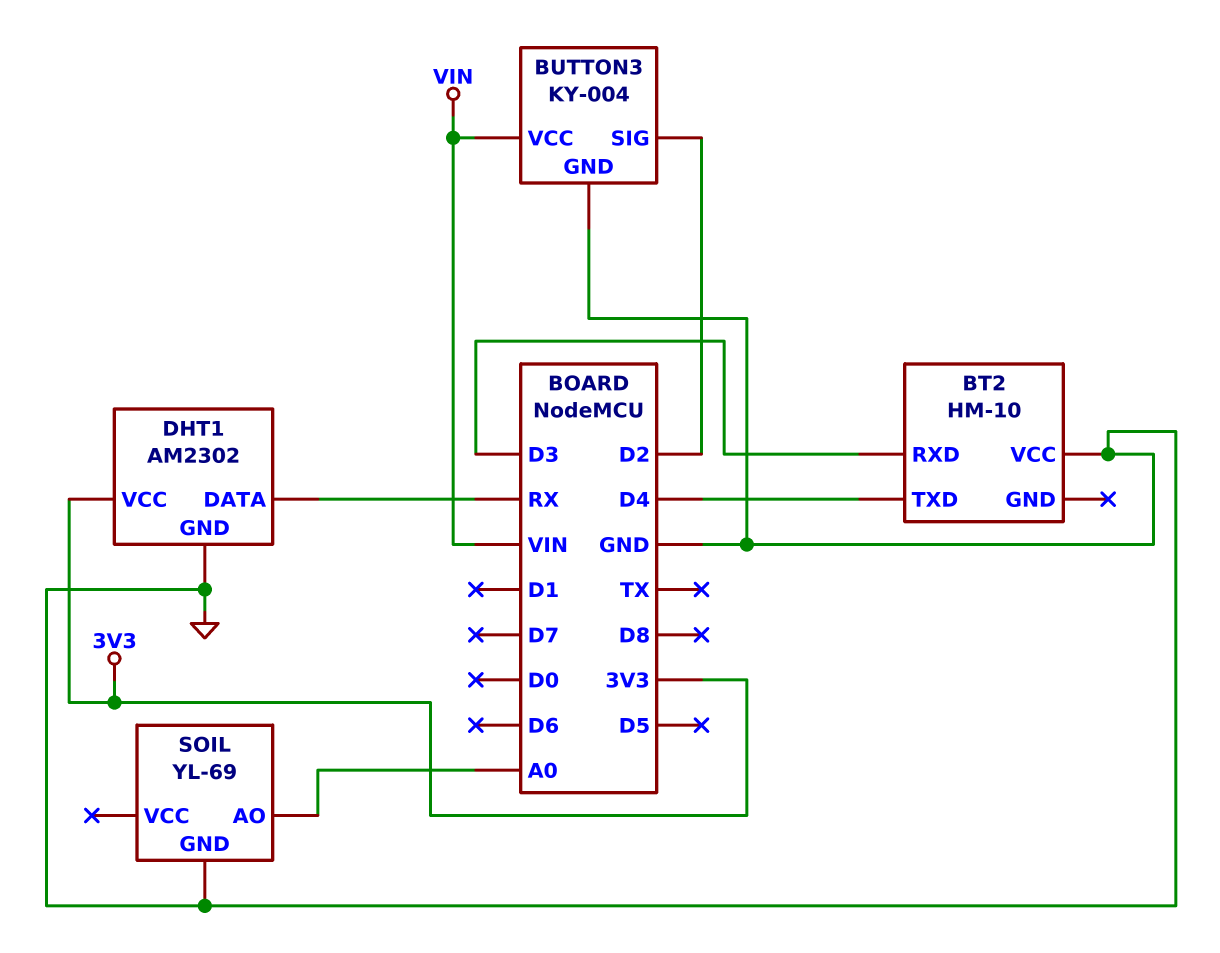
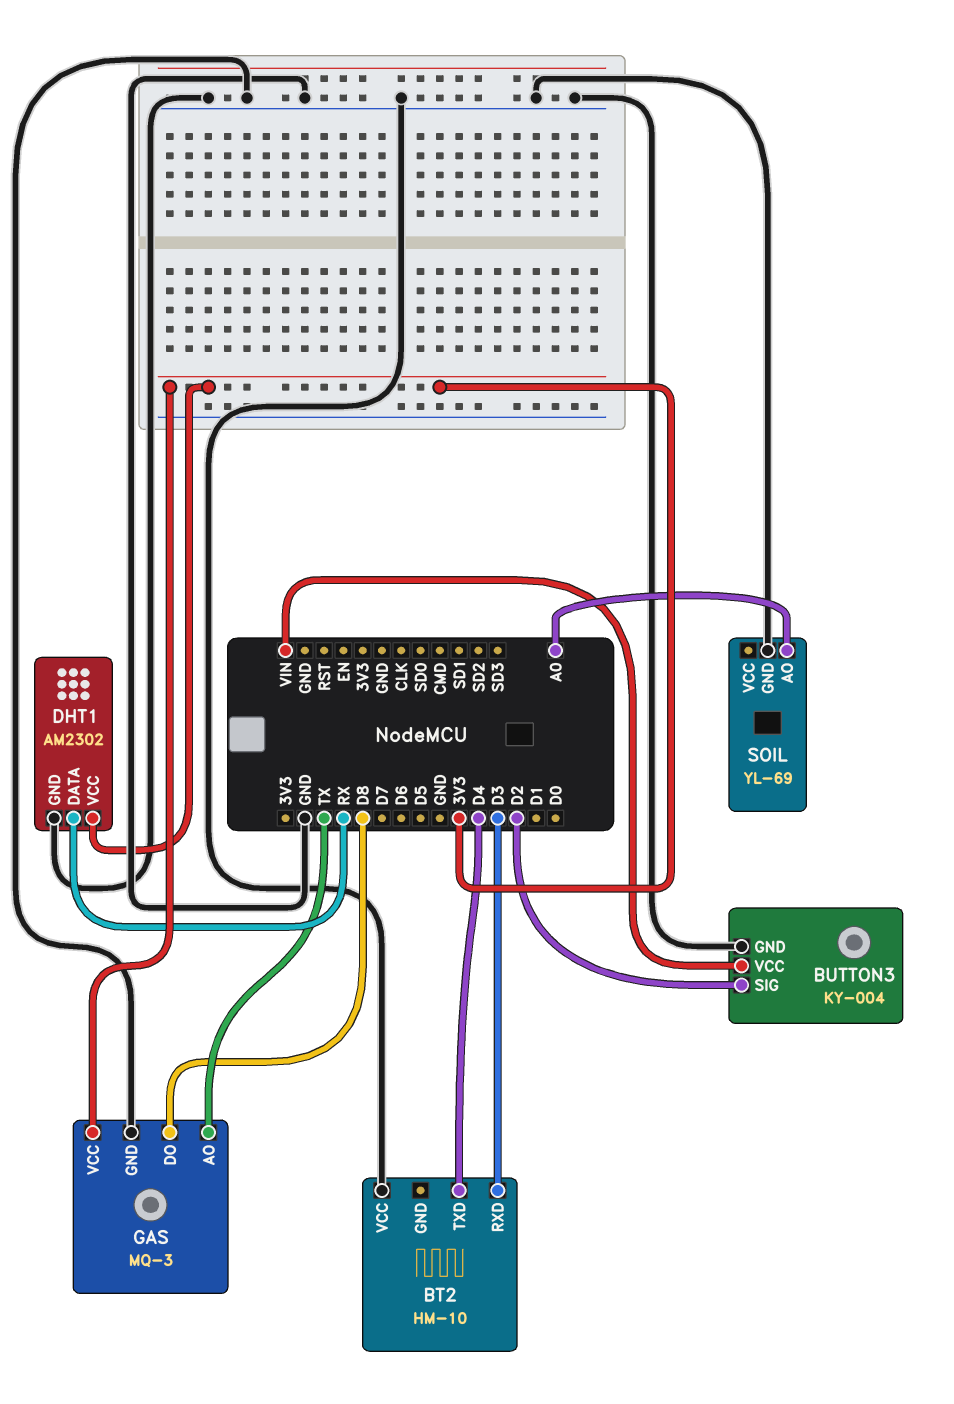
GAS: none -> MQ-3
GAS pin AO: none -> TX
GAS pin DO: none -> D8
GAS pin GND: none -> GND
GAS pin VCC: none -> 3V3

